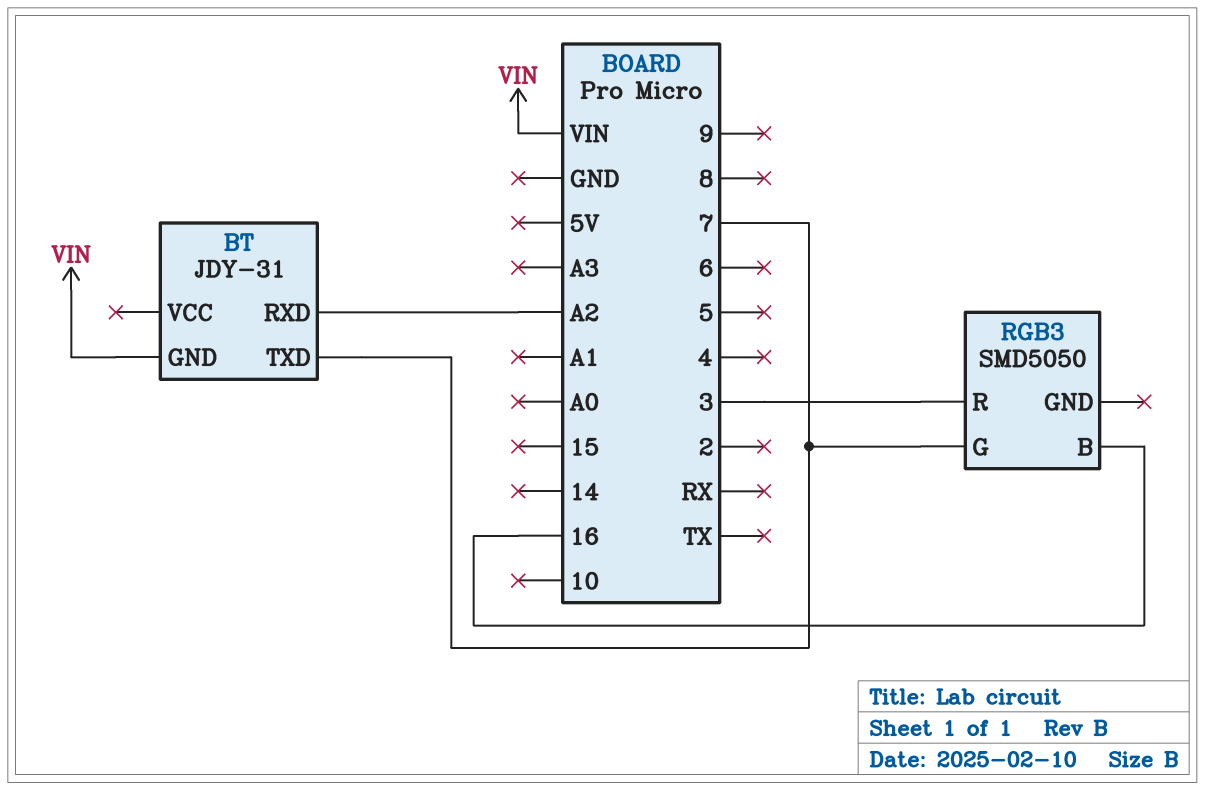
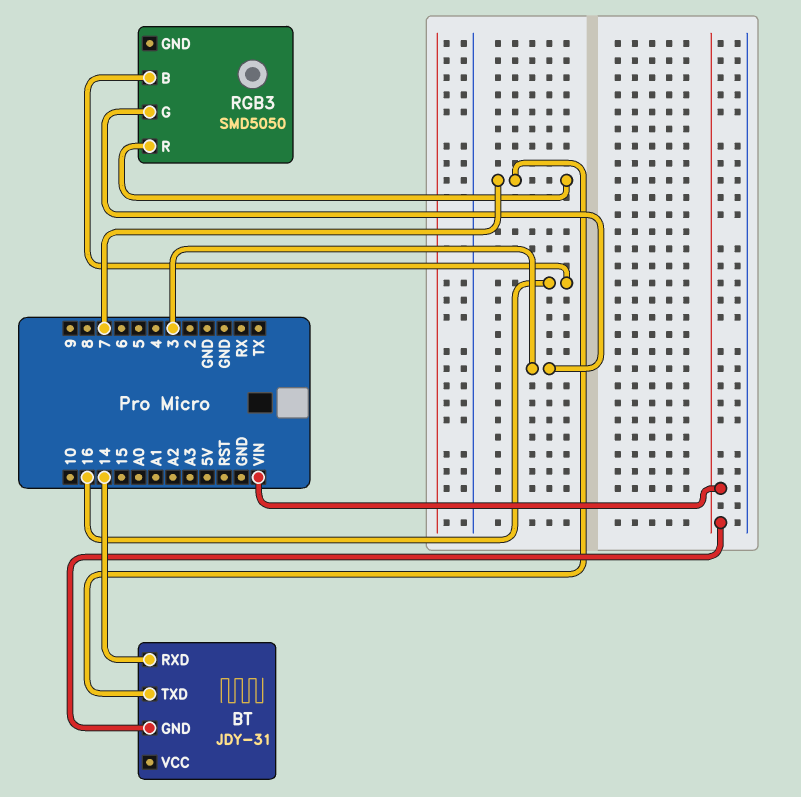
BT pin RXD: A2 -> 14
RGB3 pin G: 7 -> 3
RGB3 pin R: 3 -> 7

